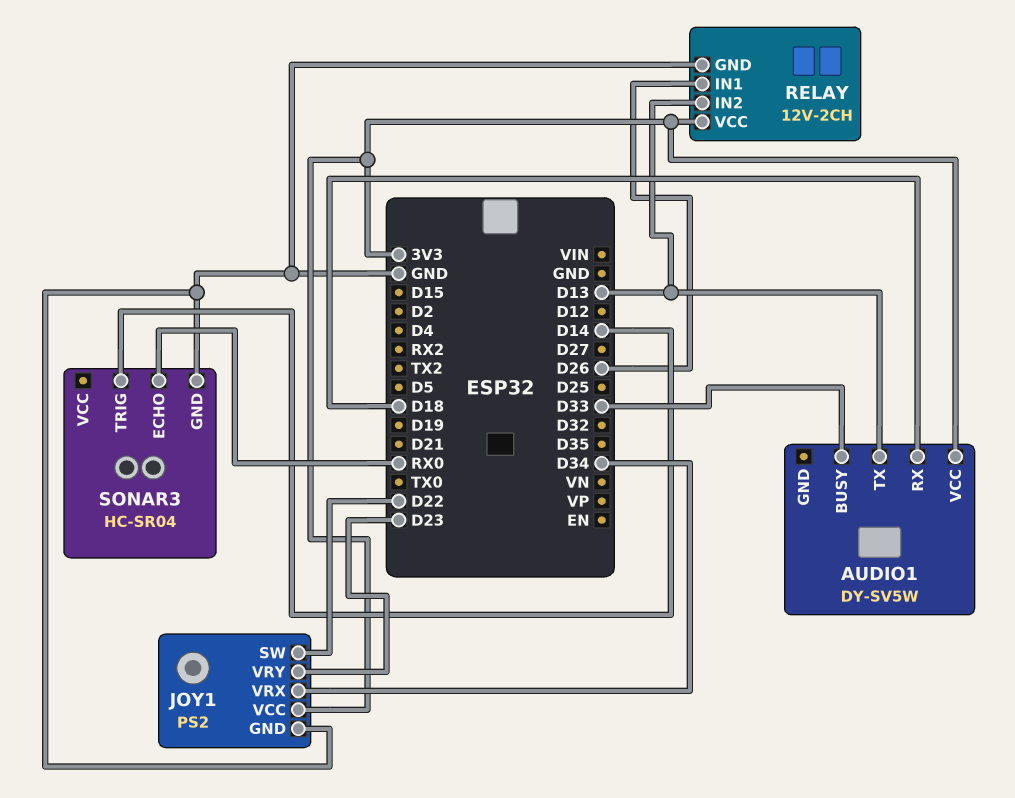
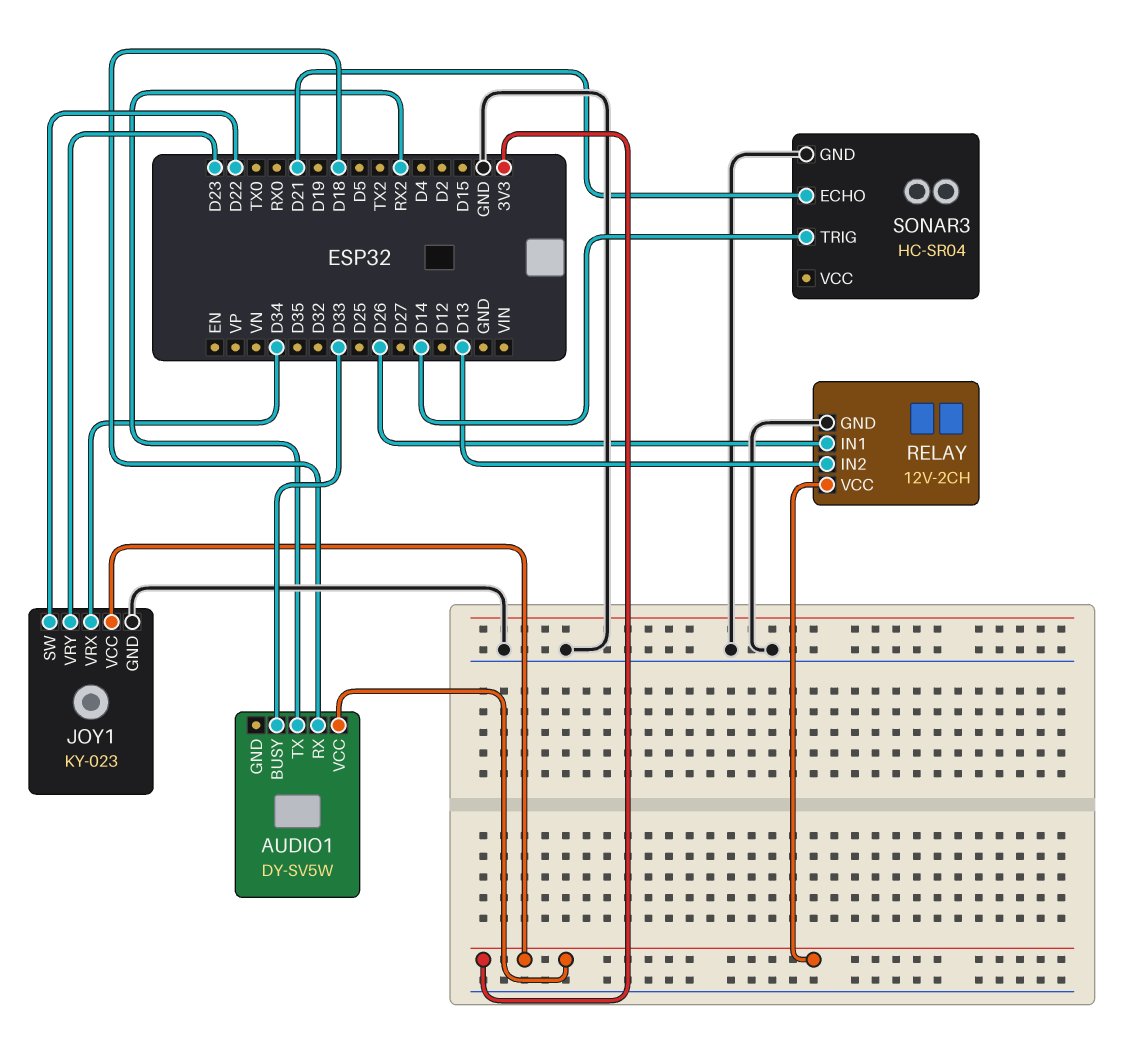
AUDIO1 pin TX: D13 -> RX2
JOY1: PS2 -> KY-023
SONAR3 pin ECHO: RX0 -> D21

